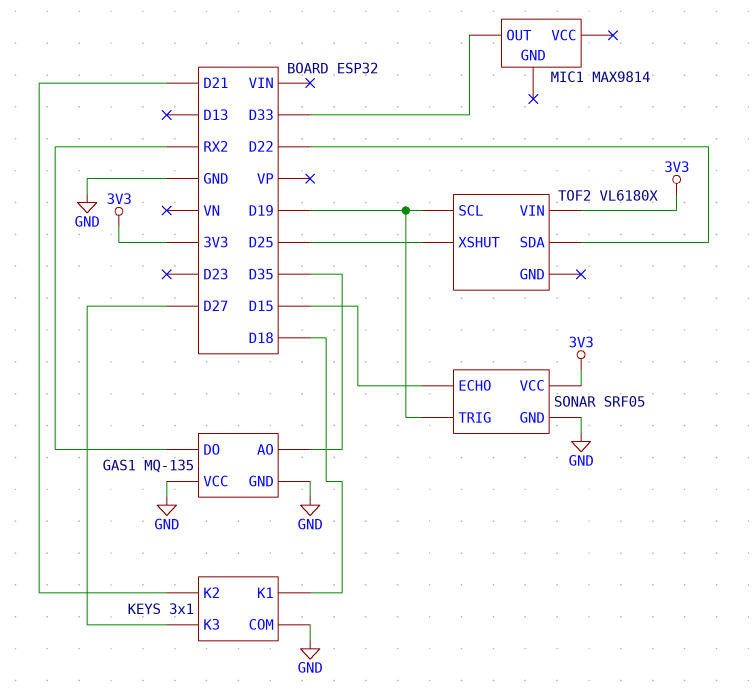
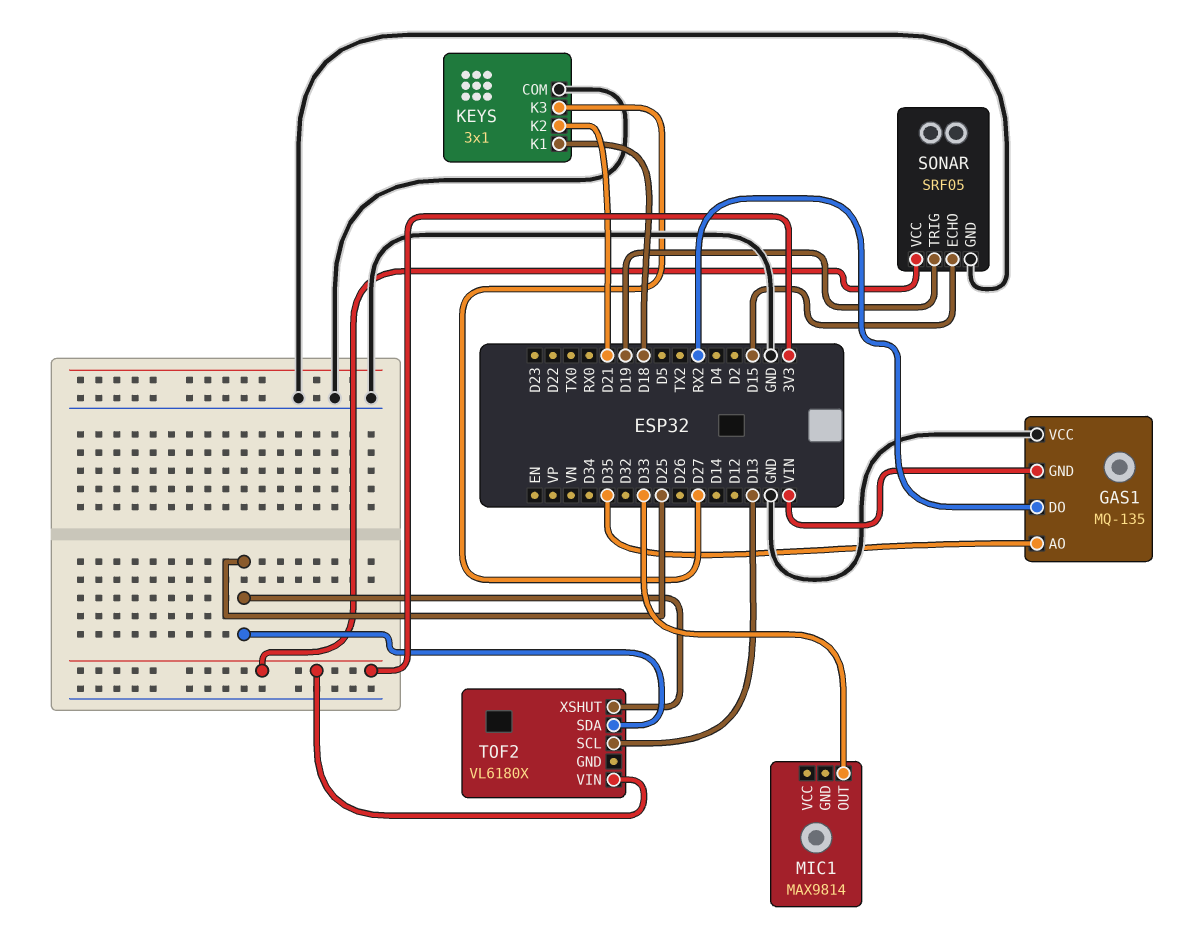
GAS1 pin GND: GND -> VIN
TOF2 pin SCL: D19 -> D13
TOF2 pin SDA: D22 -> D25

